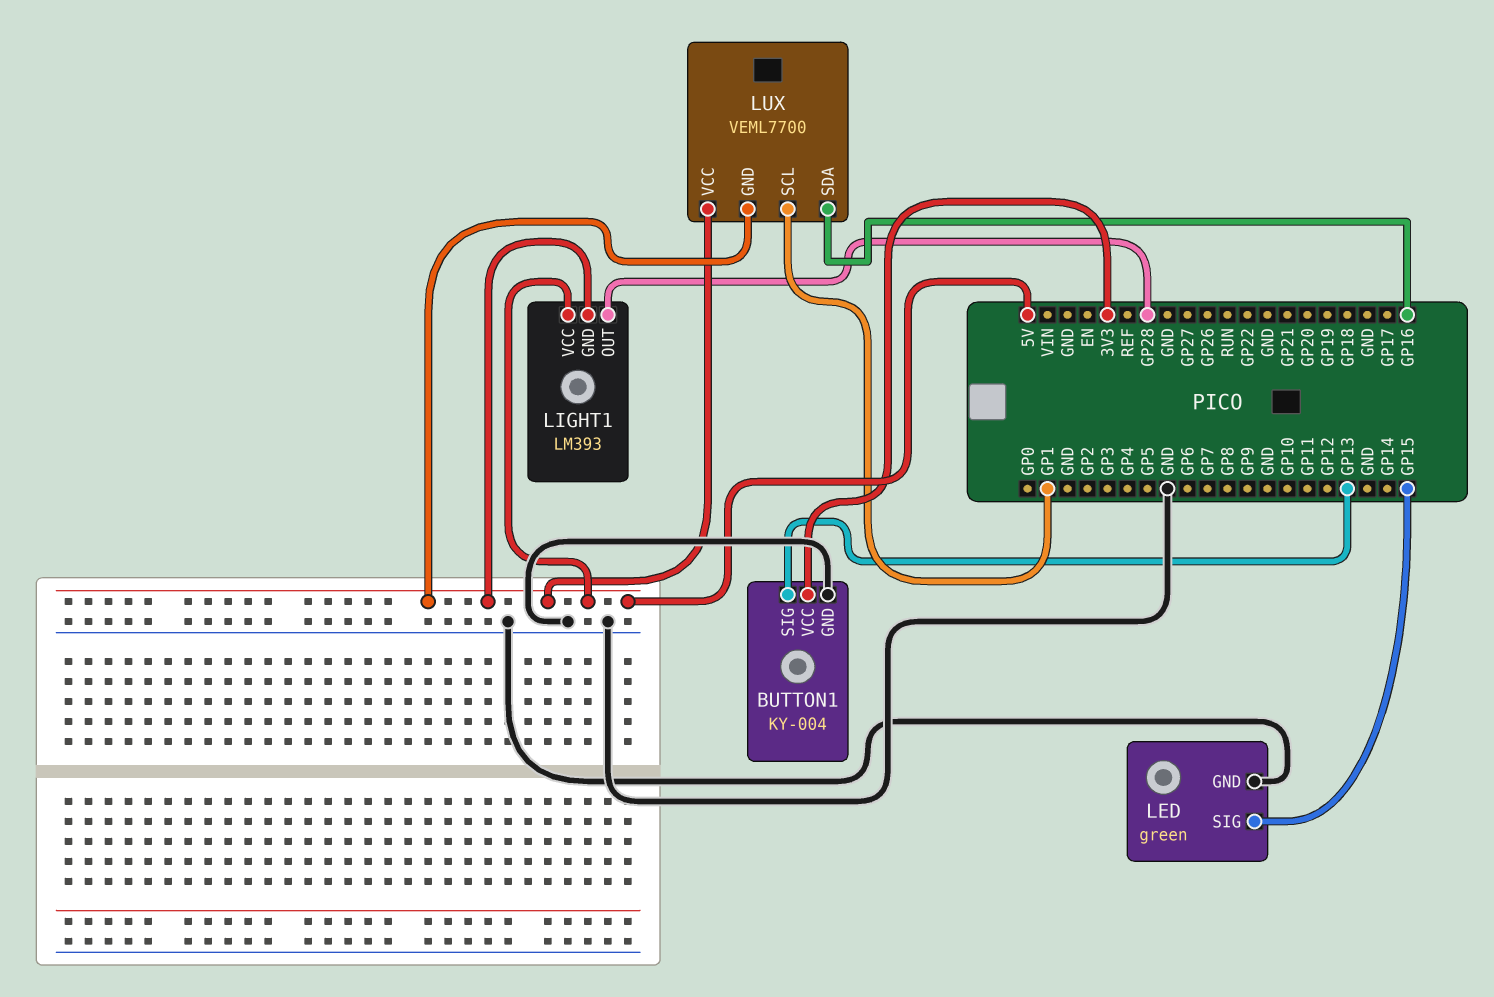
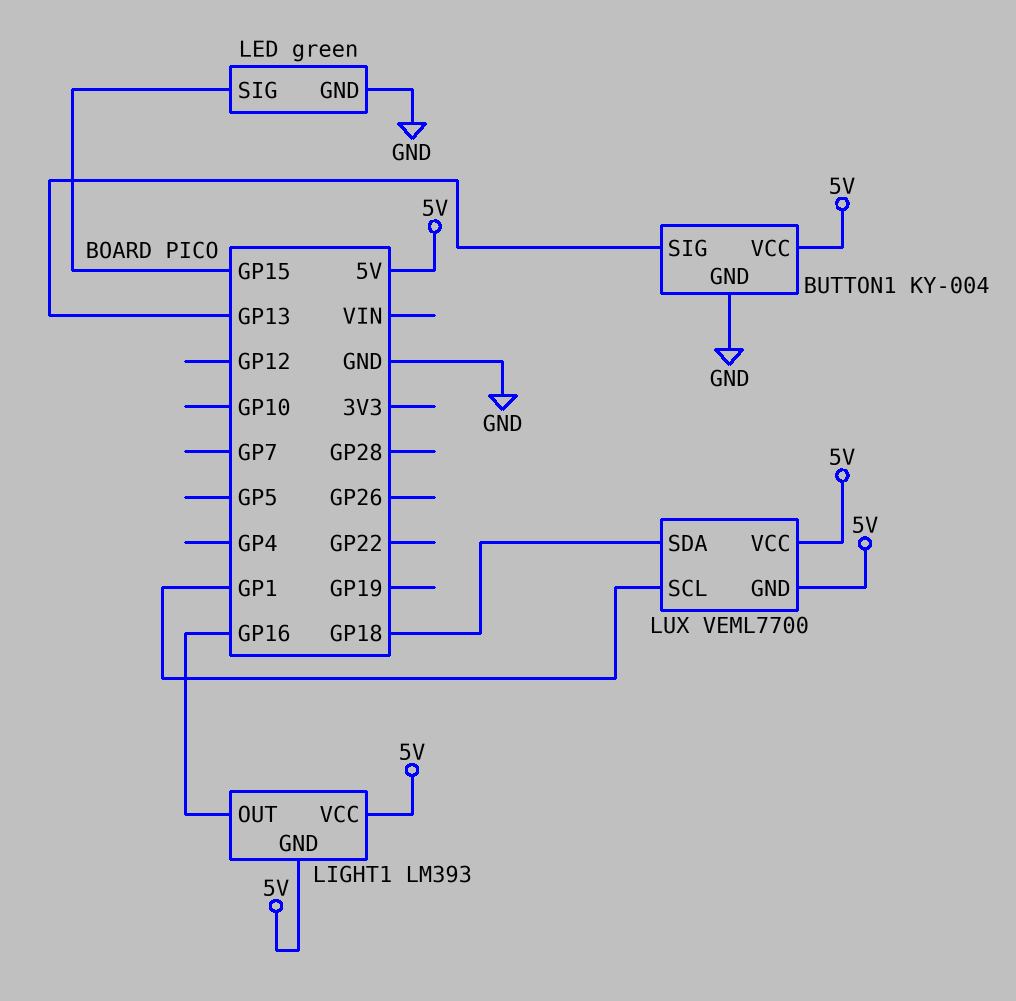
BUTTON1 pin VCC: 3V3 -> 5V
LIGHT1 pin OUT: GP28 -> GP16
LUX pin SDA: GP16 -> GP18

